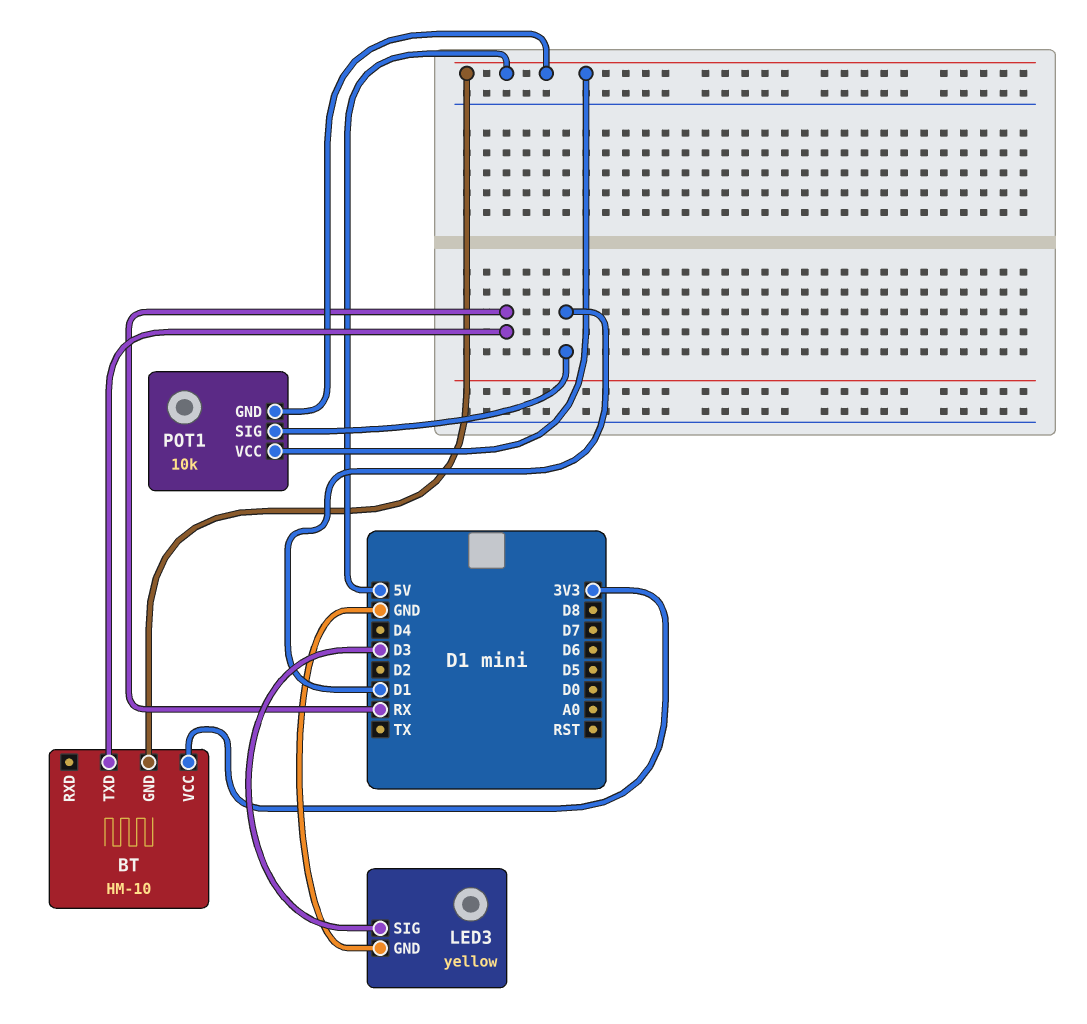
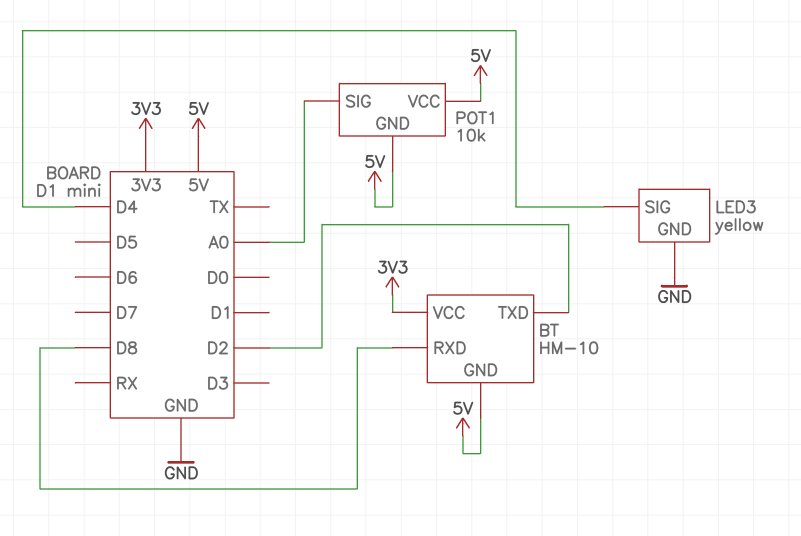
BT pin RXD: none -> D8
BT pin TXD: RX -> D2
LED3 pin SIG: D3 -> D4
POT1 pin SIG: D1 -> A0

